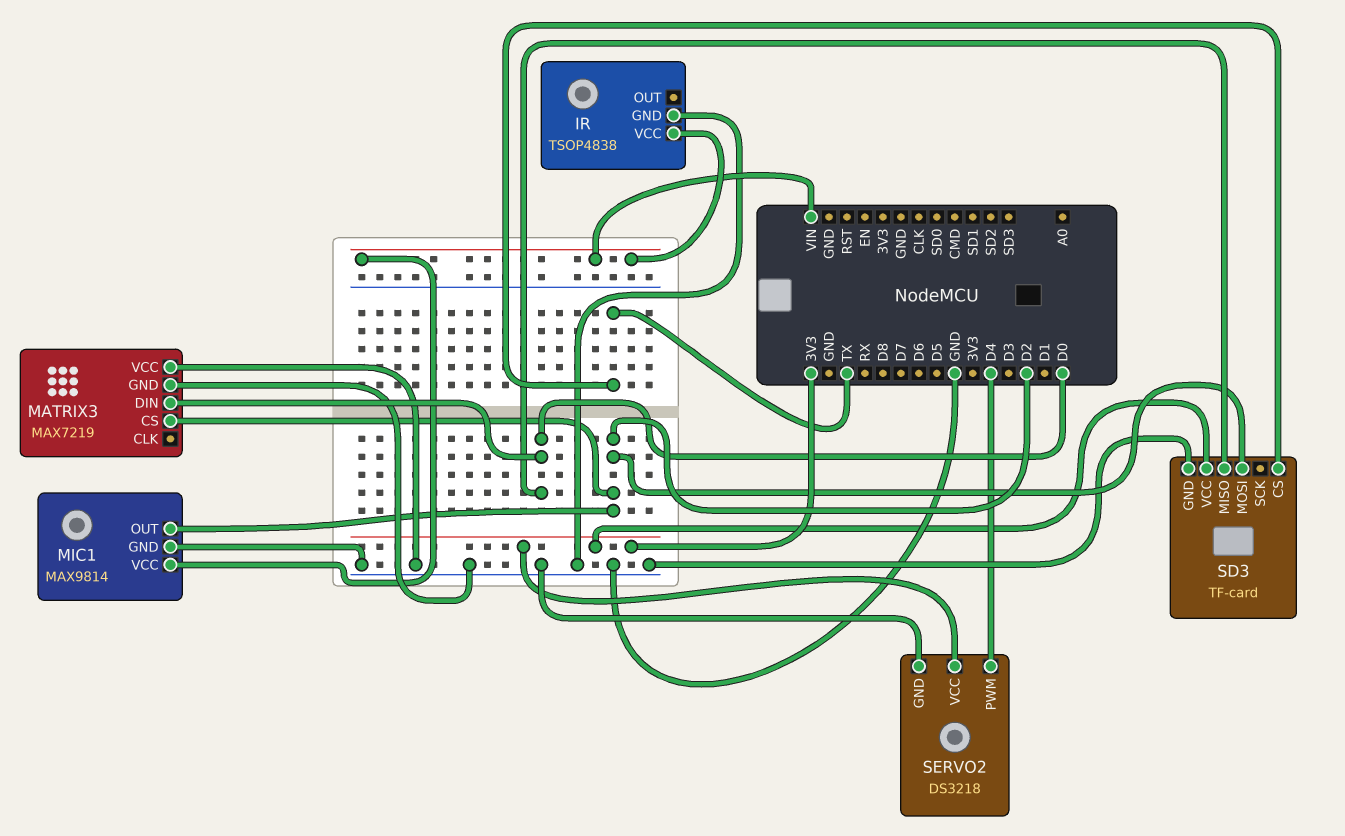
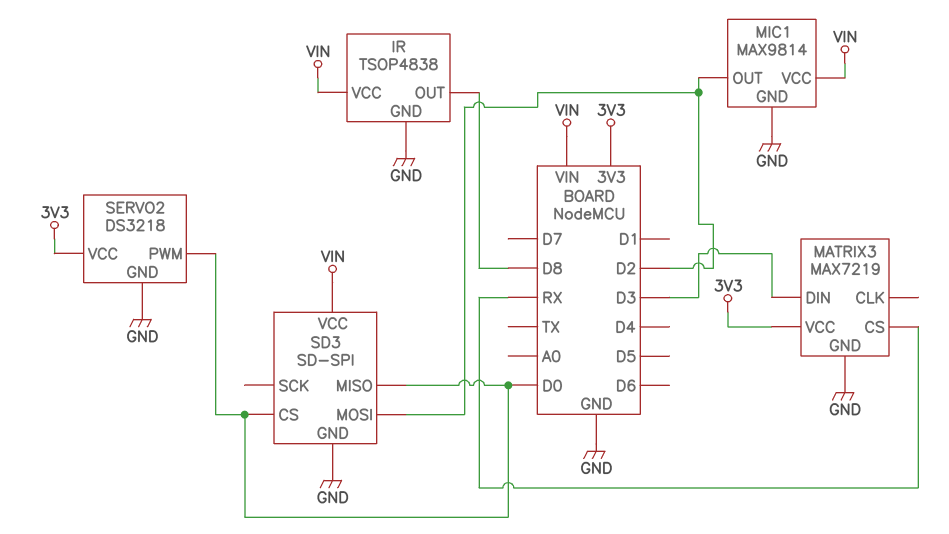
IR pin OUT: none -> D8
MATRIX3 pin CS: D2 -> RX
MATRIX3 pin DIN: D0 -> D3
MATRIX3 pin VCC: GND -> 3V3
SD3: TF-card -> SD-SPI
SD3 pin CS: TX -> D0
SD3 pin VCC: 3V3 -> VIN
SERVO2 pin PWM: D4 -> D0

